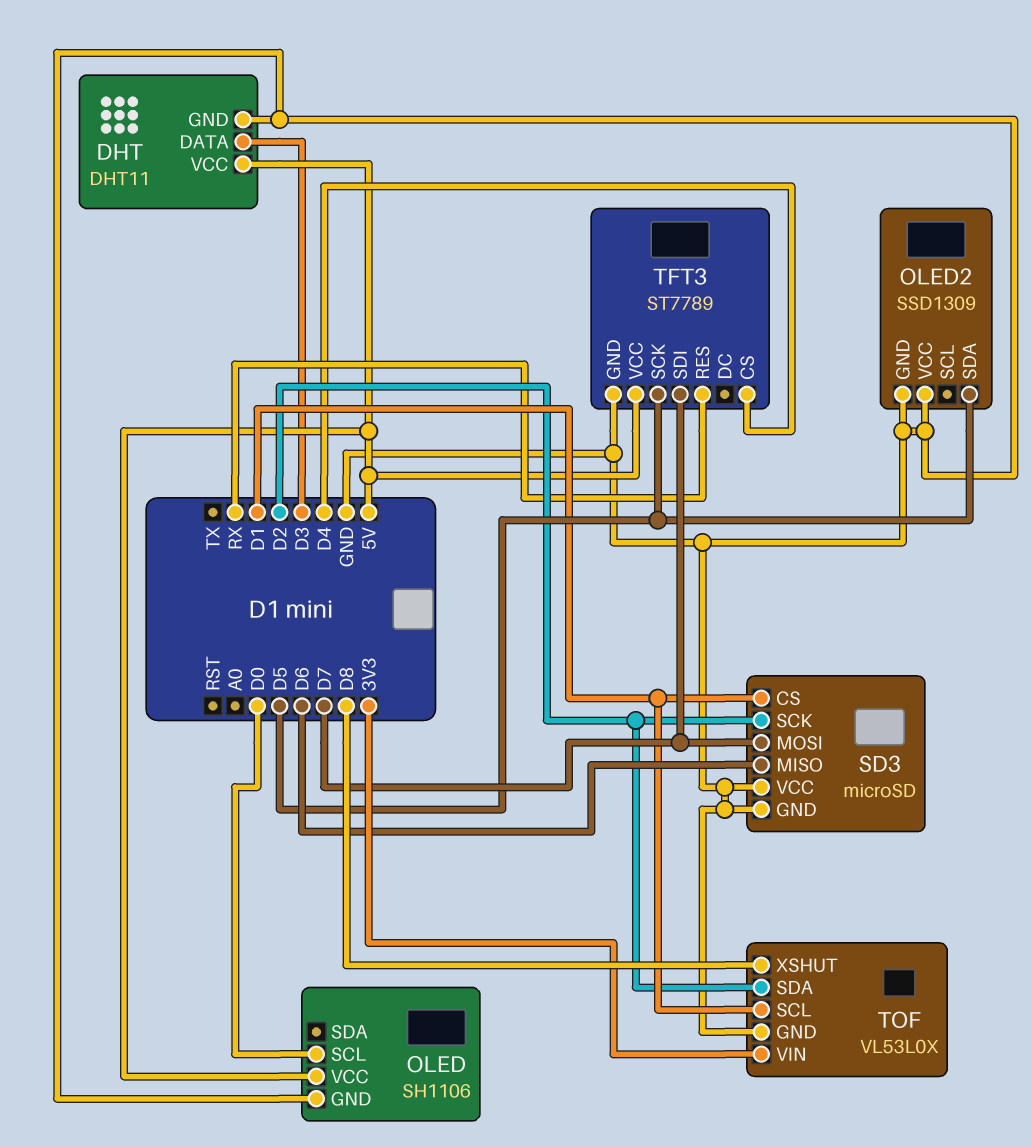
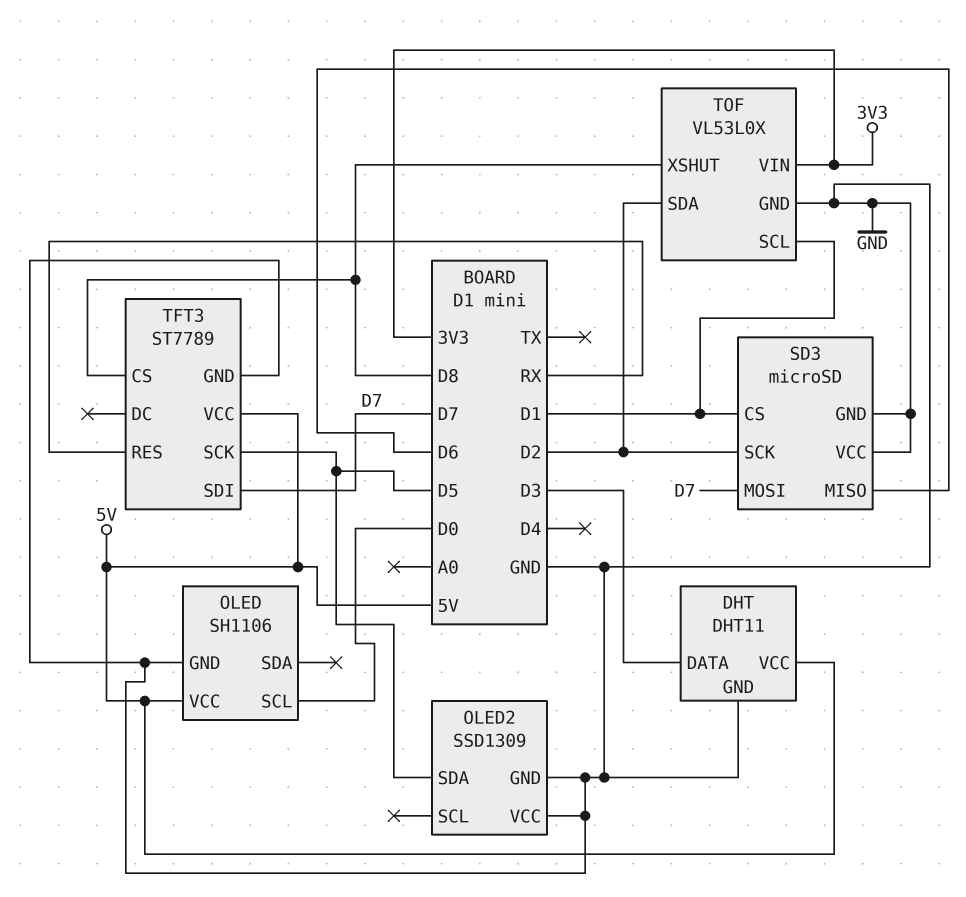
TFT3 pin CS: D4 -> D8

